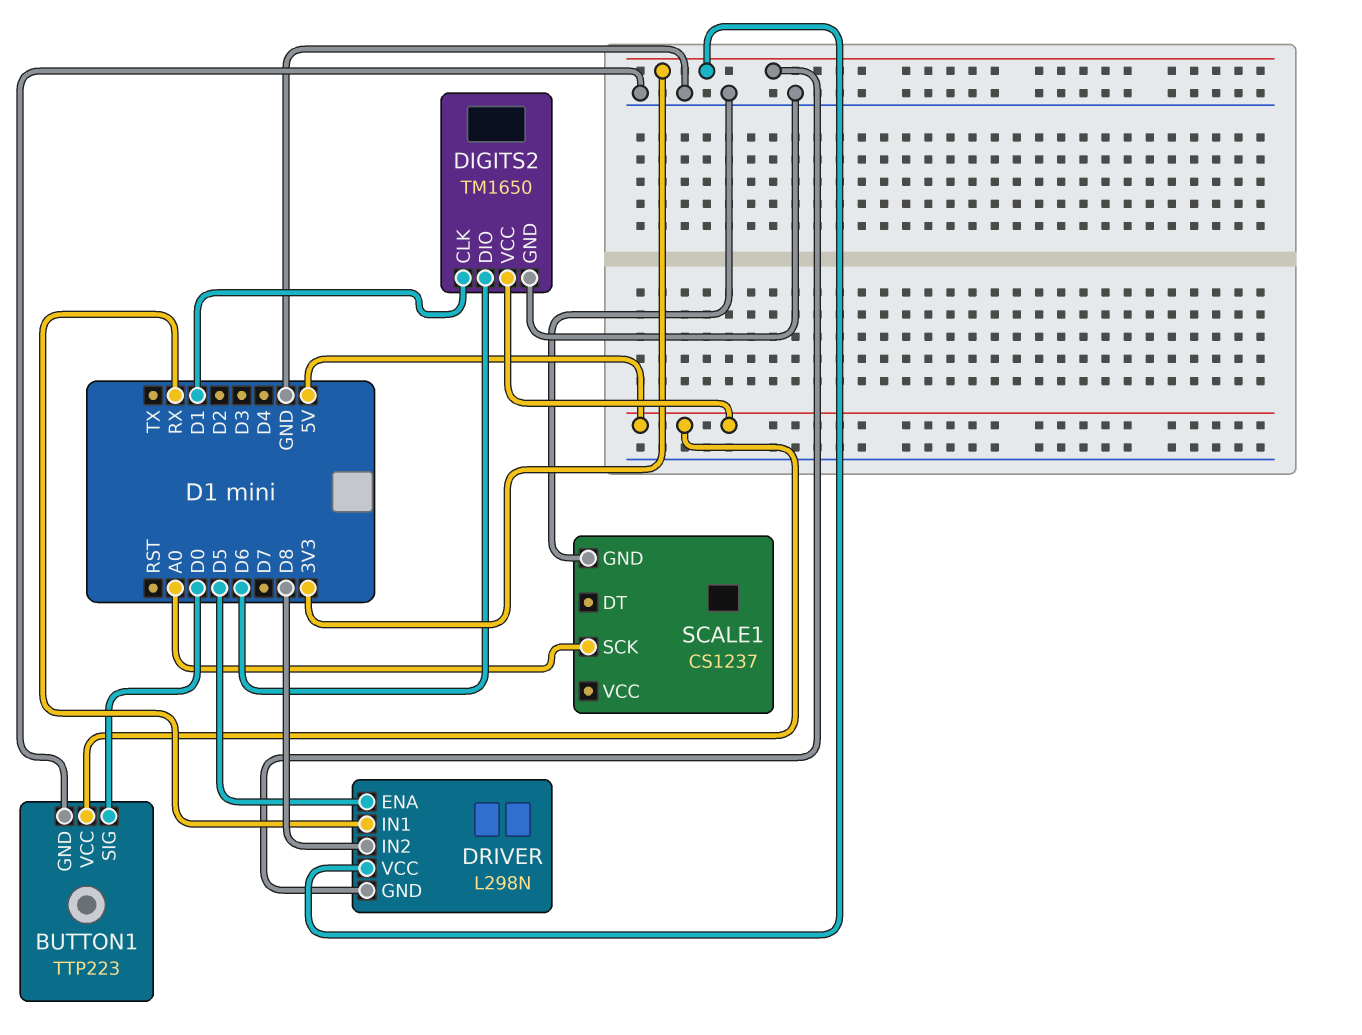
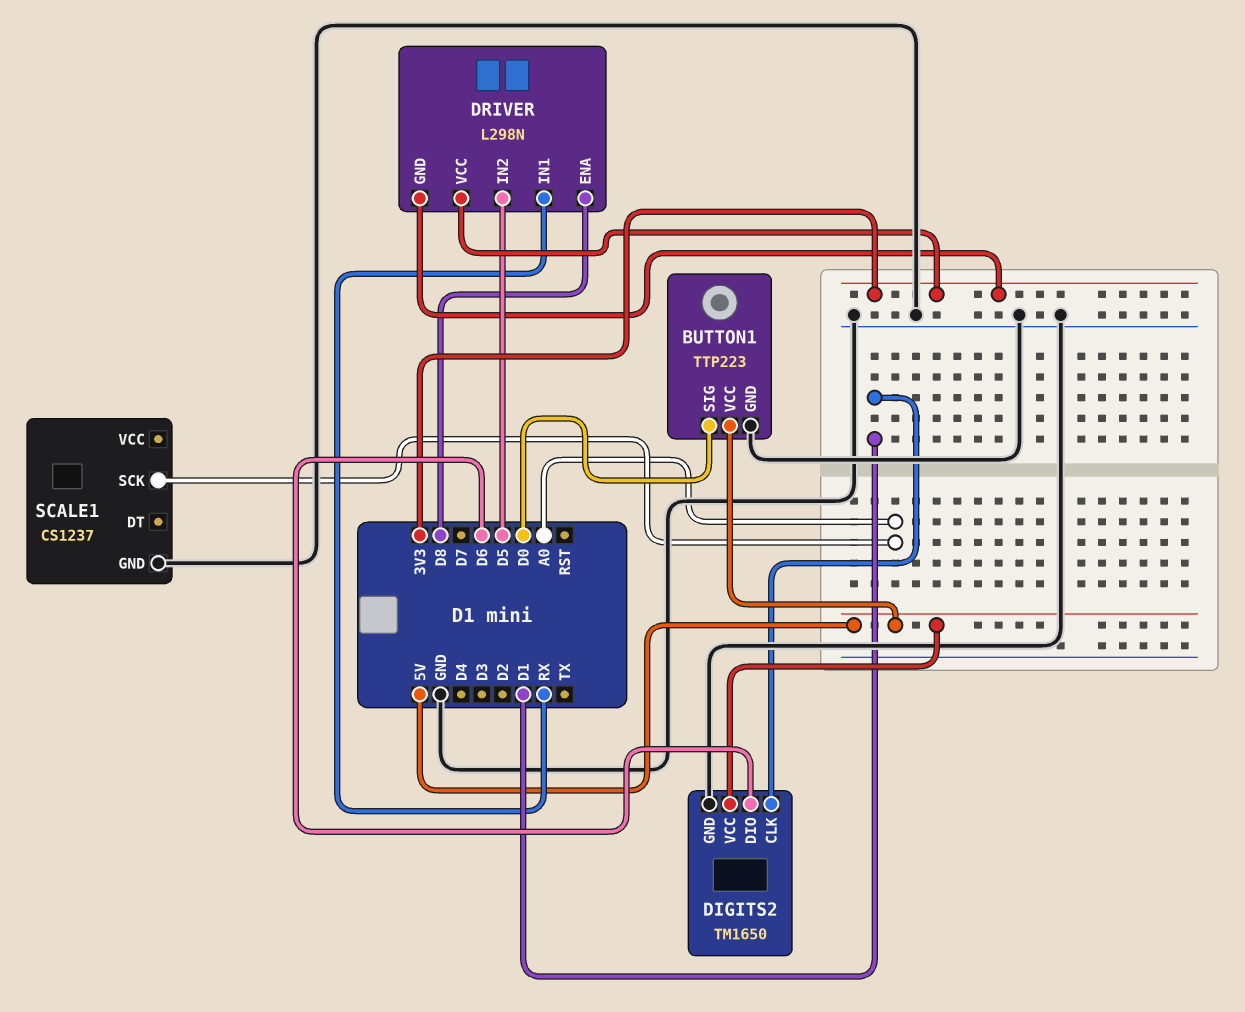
DRIVER pin ENA: D5 -> D8
DRIVER pin IN2: D8 -> D5

